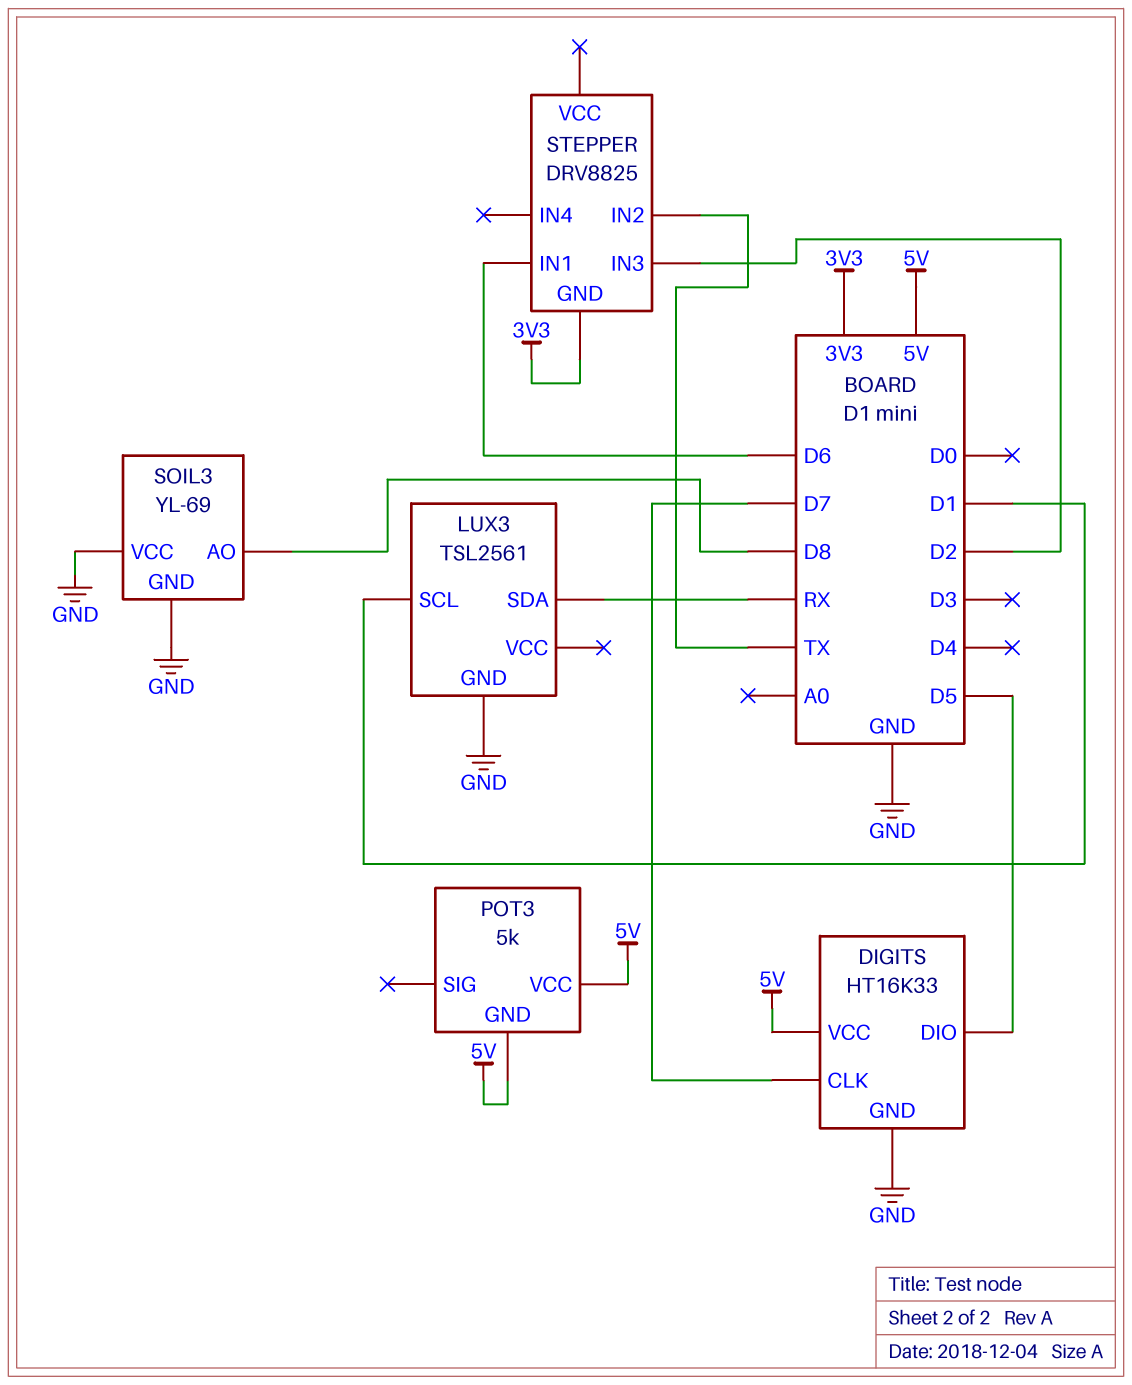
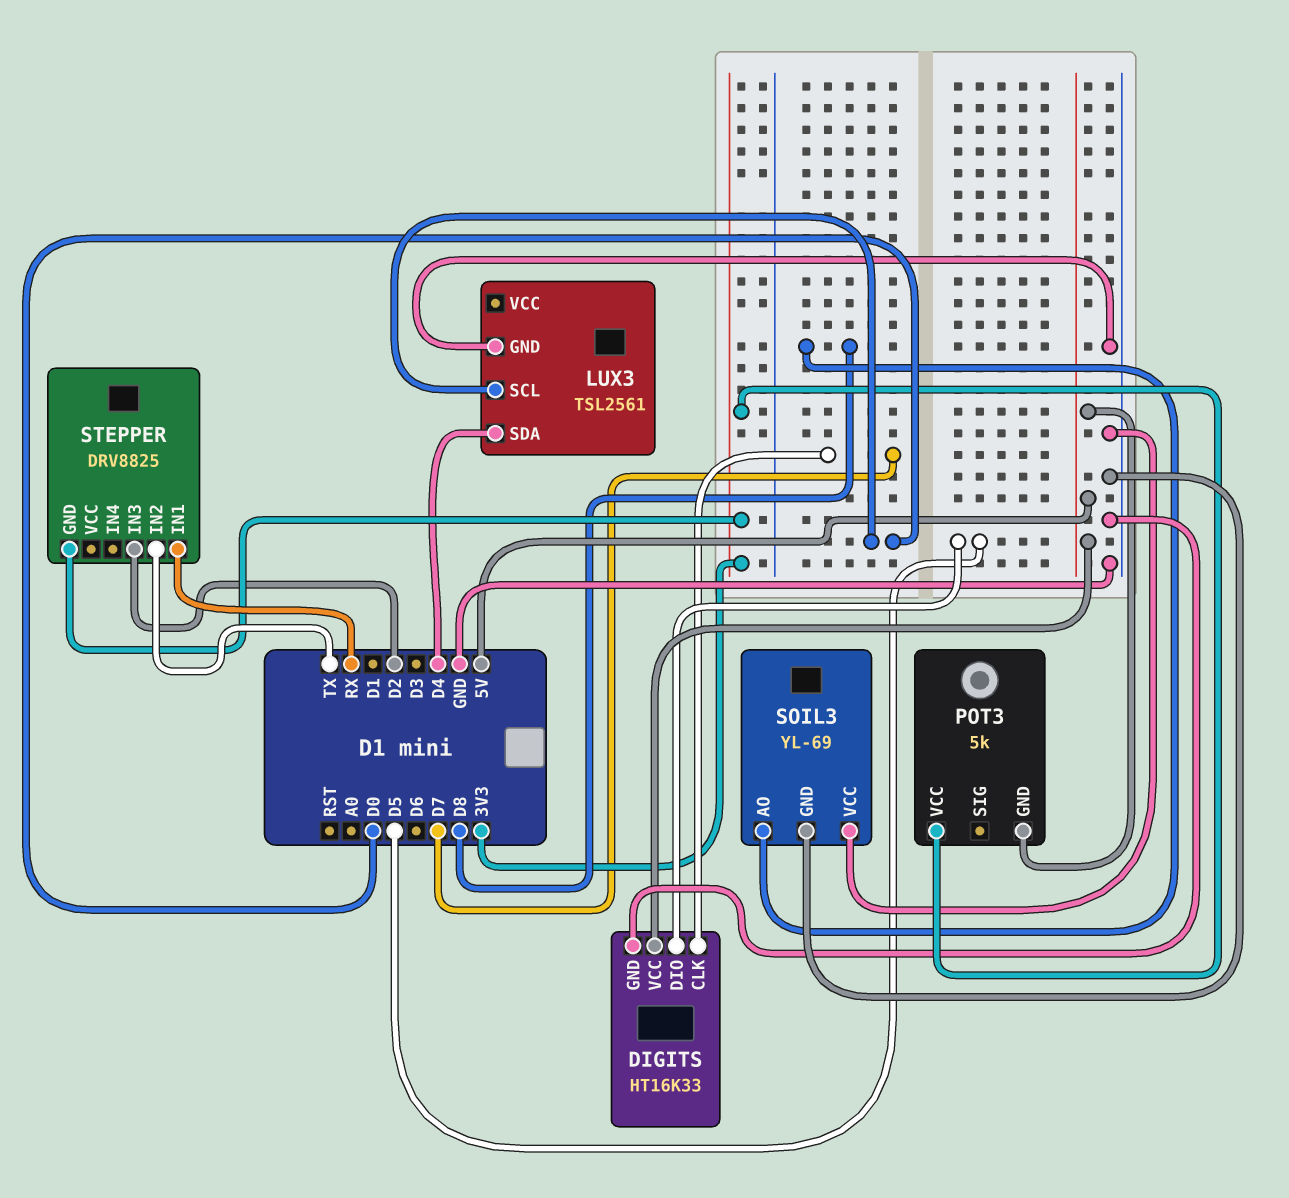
LUX3 pin SCL: D1 -> D0
LUX3 pin SDA: RX -> D4
POT3 pin VCC: 5V -> 3V3
STEPPER pin IN1: D6 -> RX

